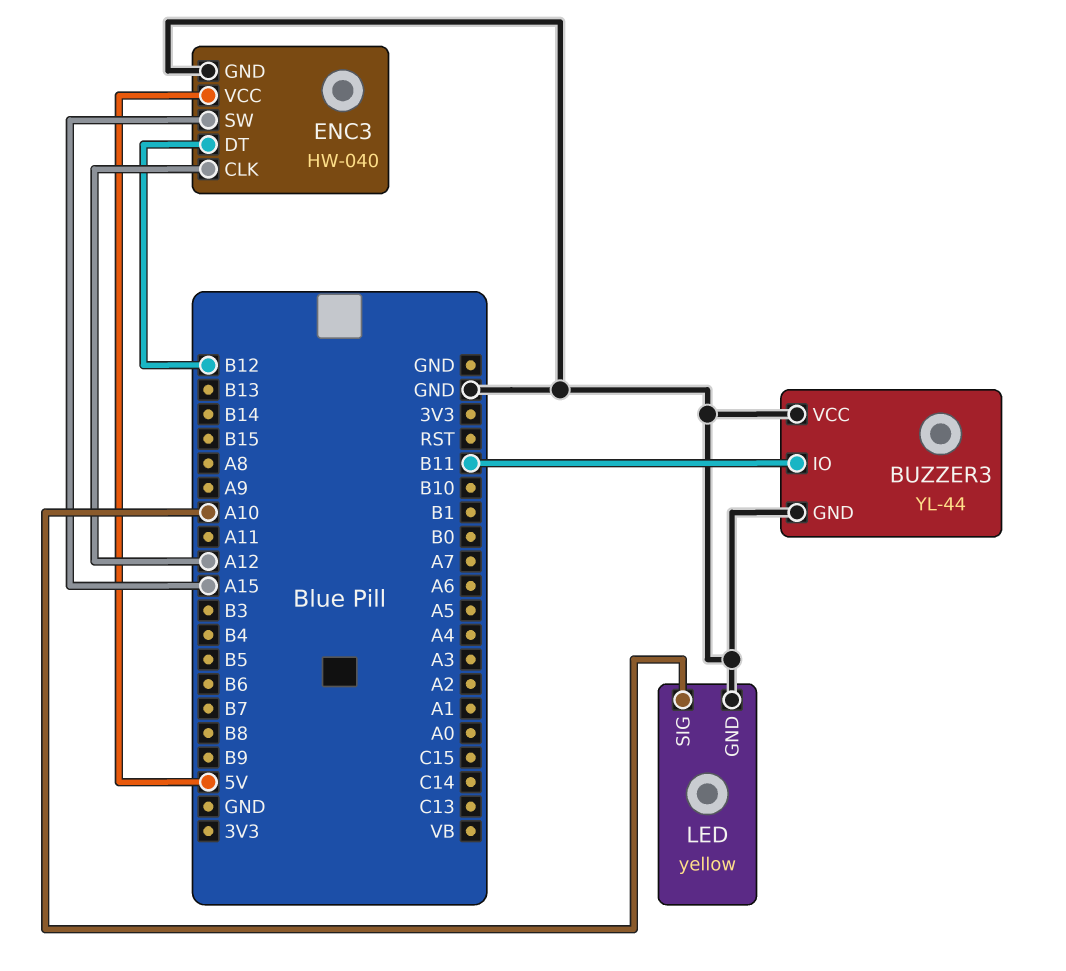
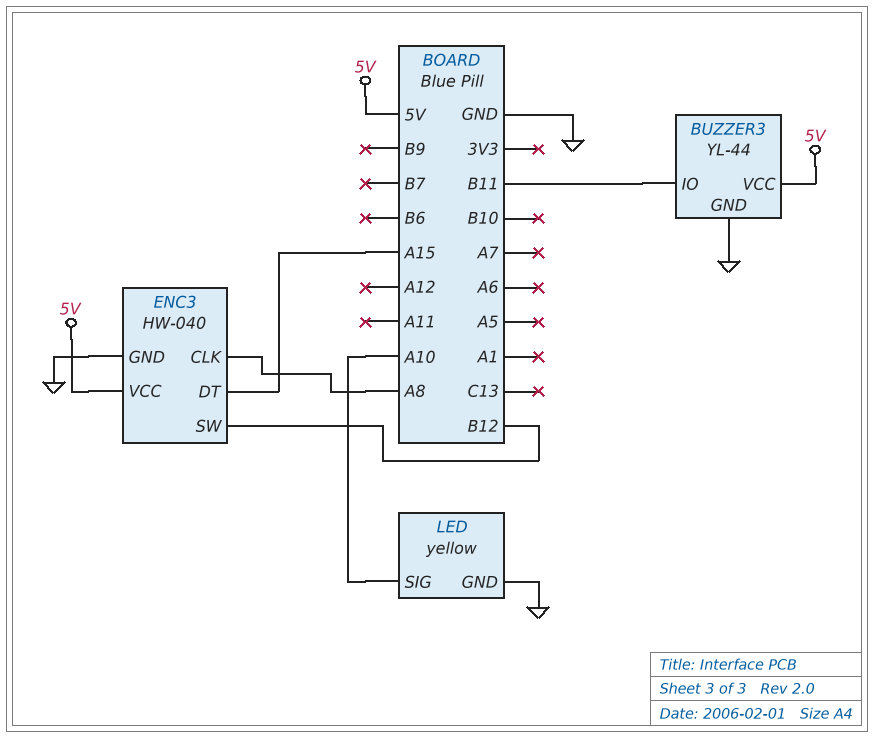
BUZZER3 pin VCC: GND -> 5V
ENC3 pin CLK: A12 -> A8
ENC3 pin DT: B12 -> A15
ENC3 pin SW: A15 -> B12

